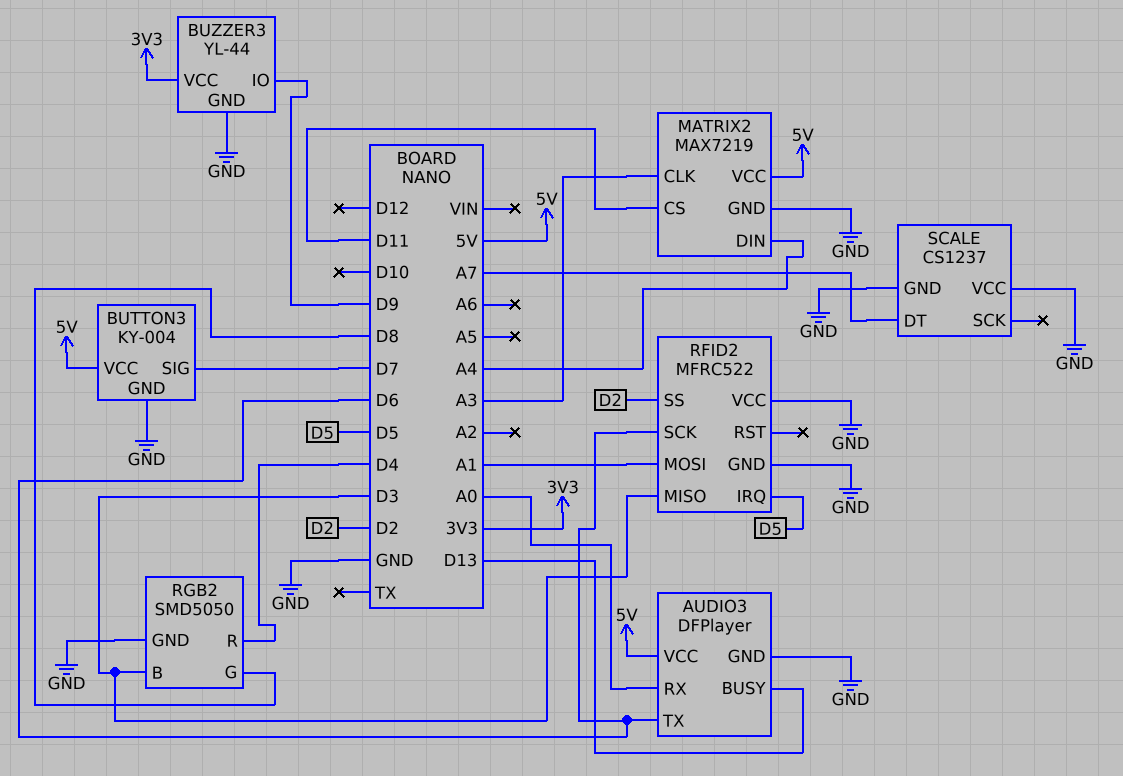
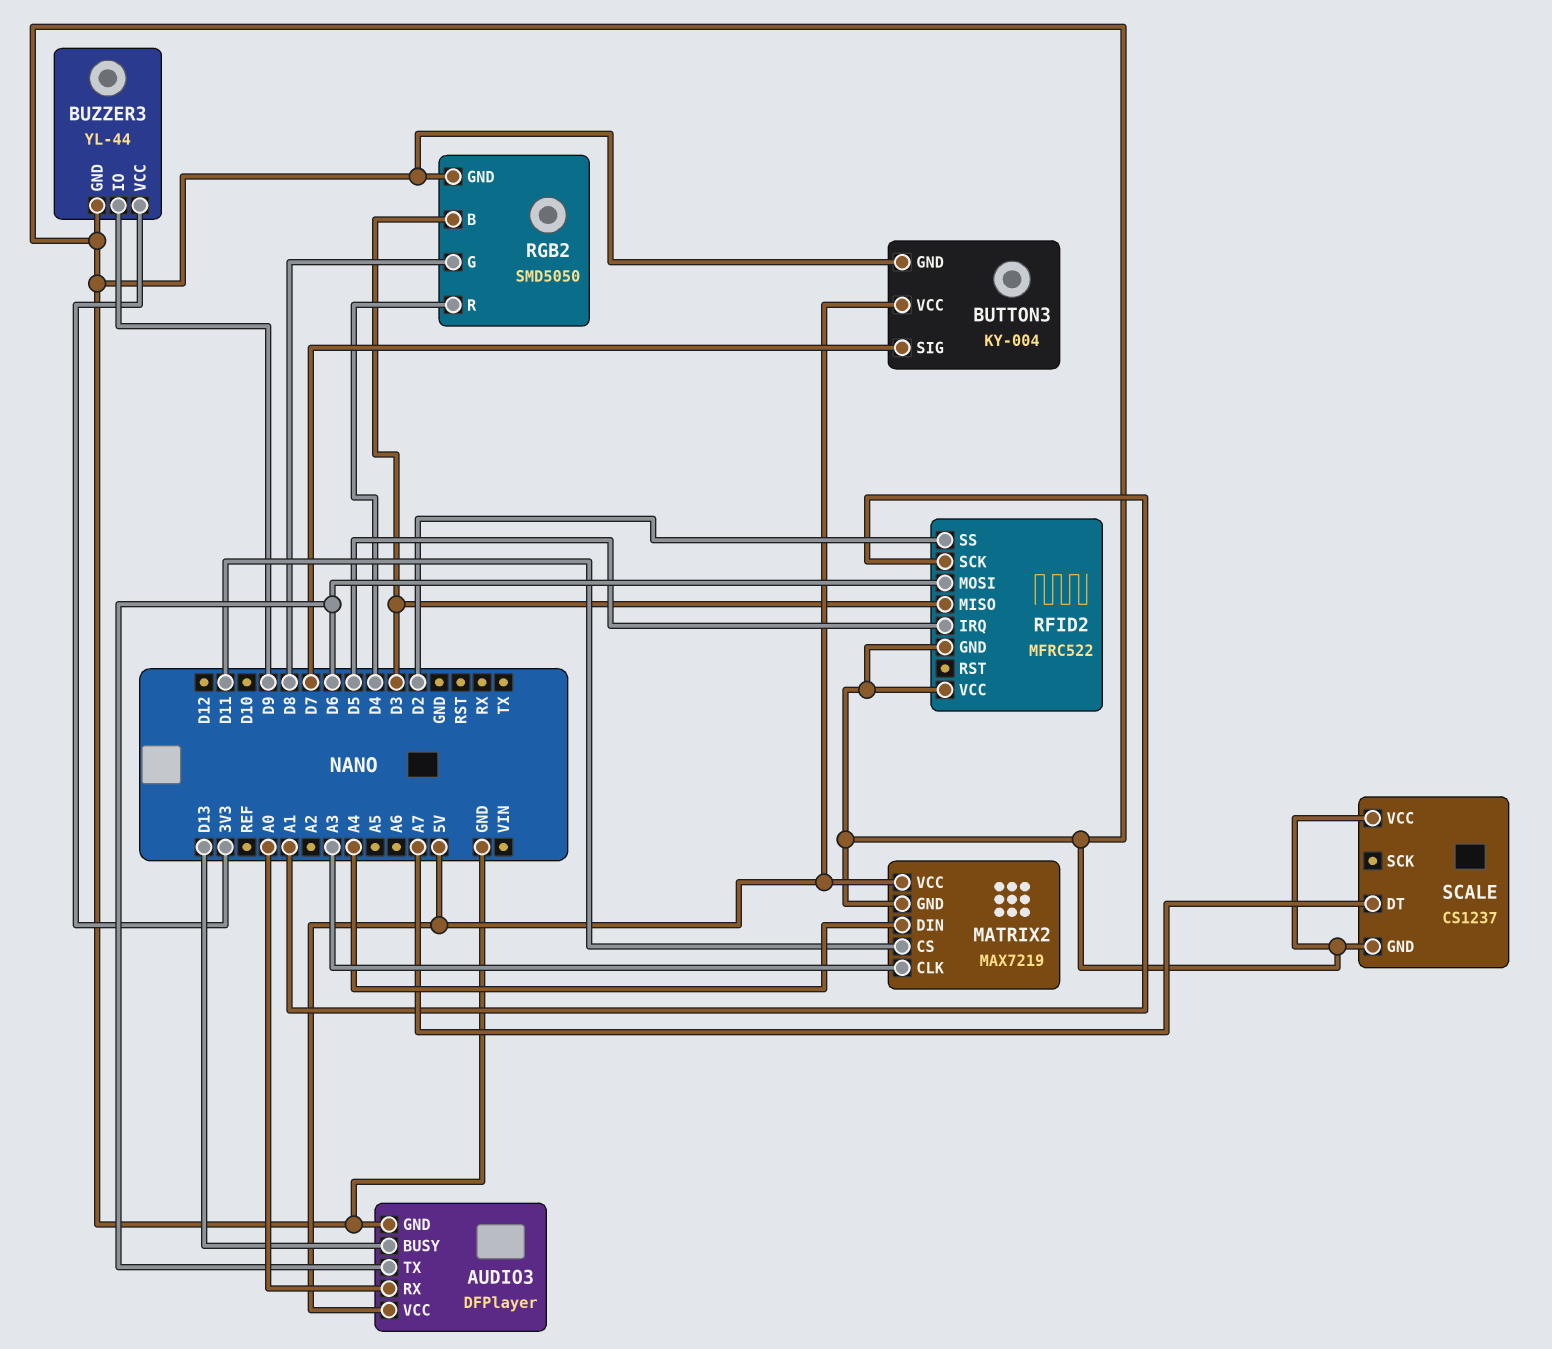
RFID2 pin MOSI: A1 -> D6
RFID2 pin SCK: D6 -> A1

